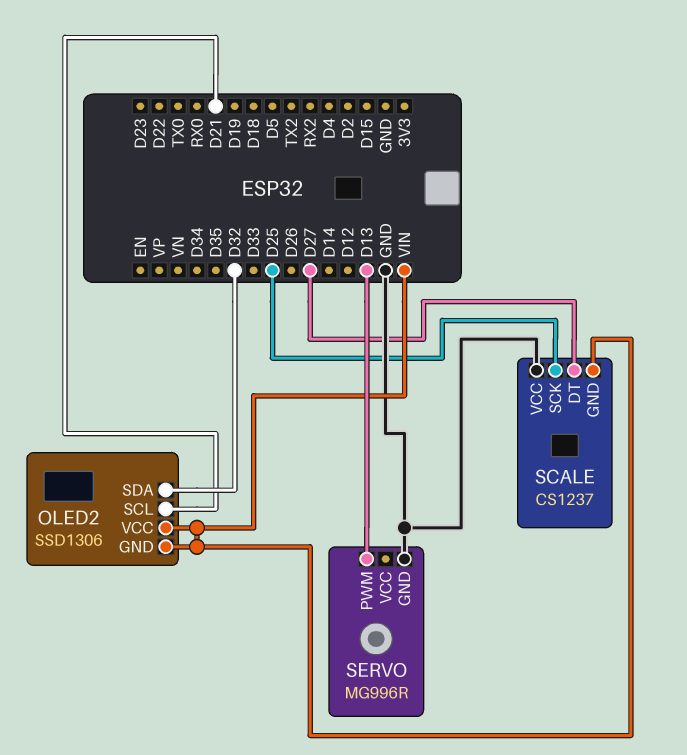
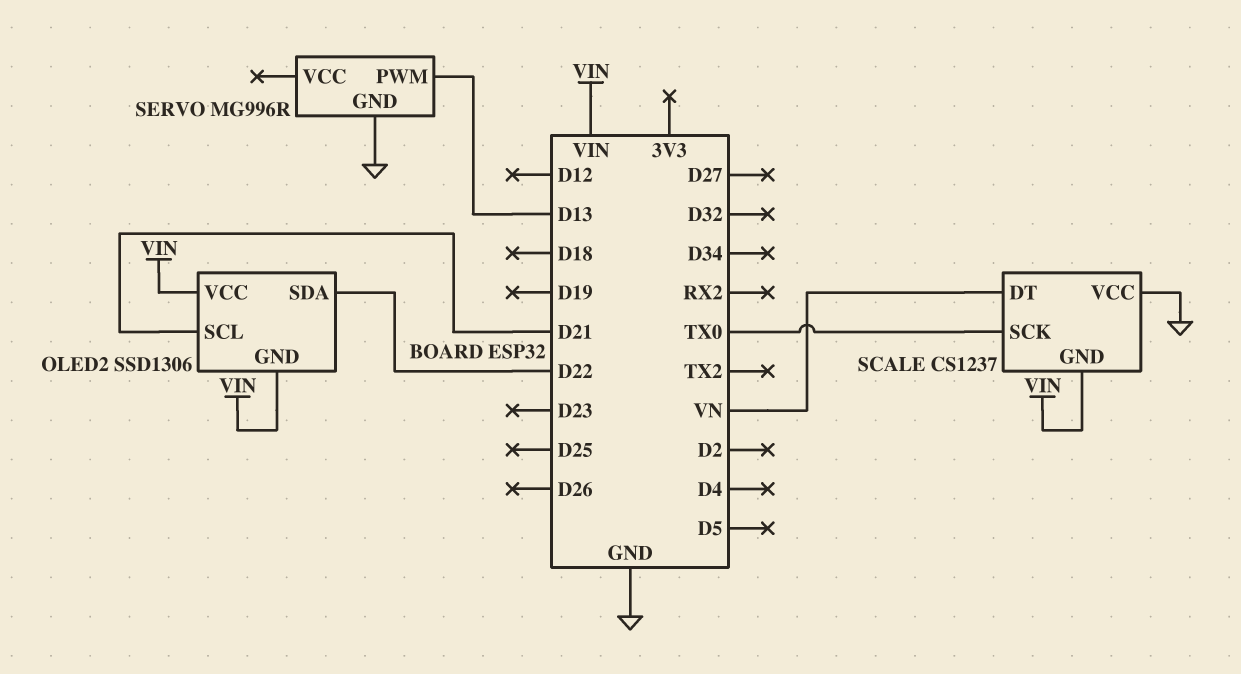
OLED2 pin SDA: D32 -> D22
SCALE pin DT: D27 -> VN
SCALE pin SCK: D25 -> TX0

